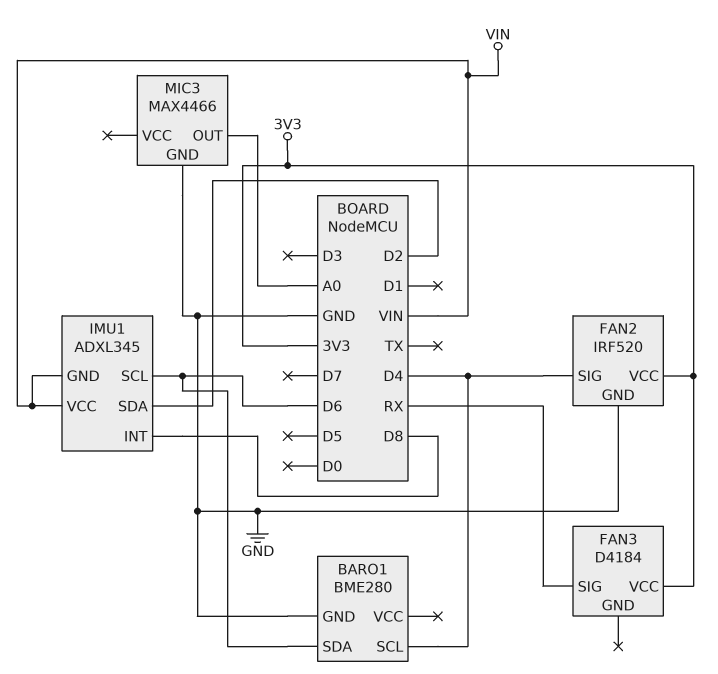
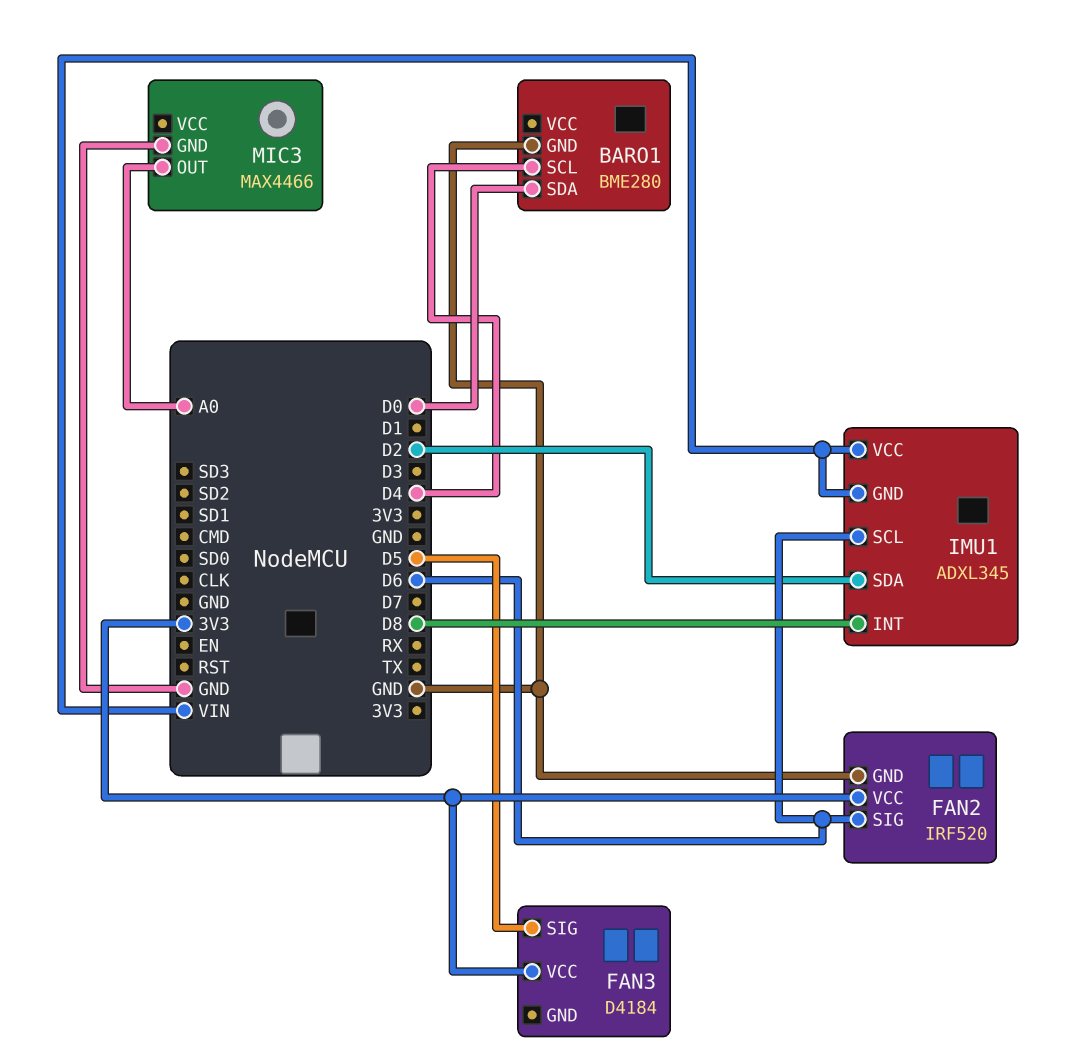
BARO1 pin SDA: D6 -> D0
FAN2 pin SIG: D4 -> D6
FAN3 pin SIG: RX -> D5

